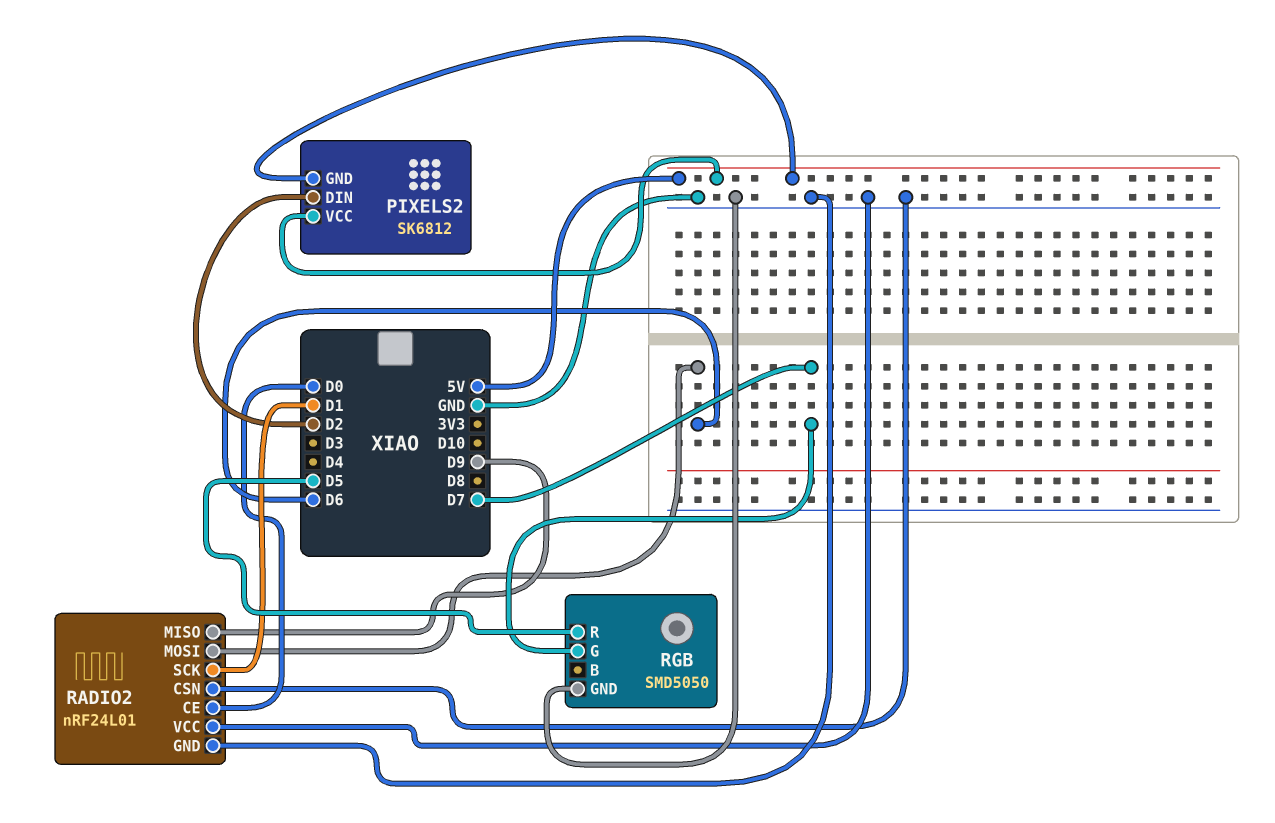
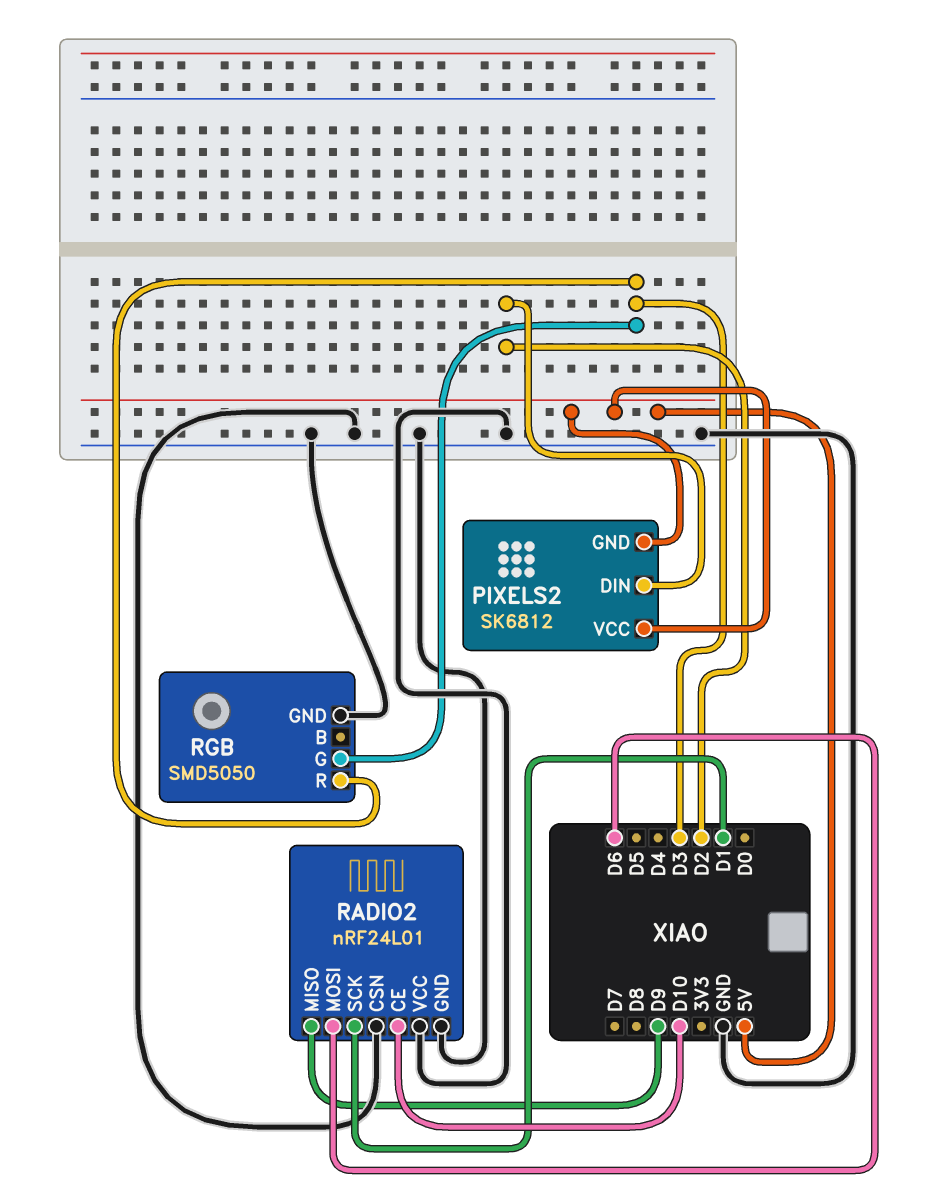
RADIO2 pin CE: D0 -> D10
RGB pin G: D7 -> D3
RGB pin R: D5 -> D3

